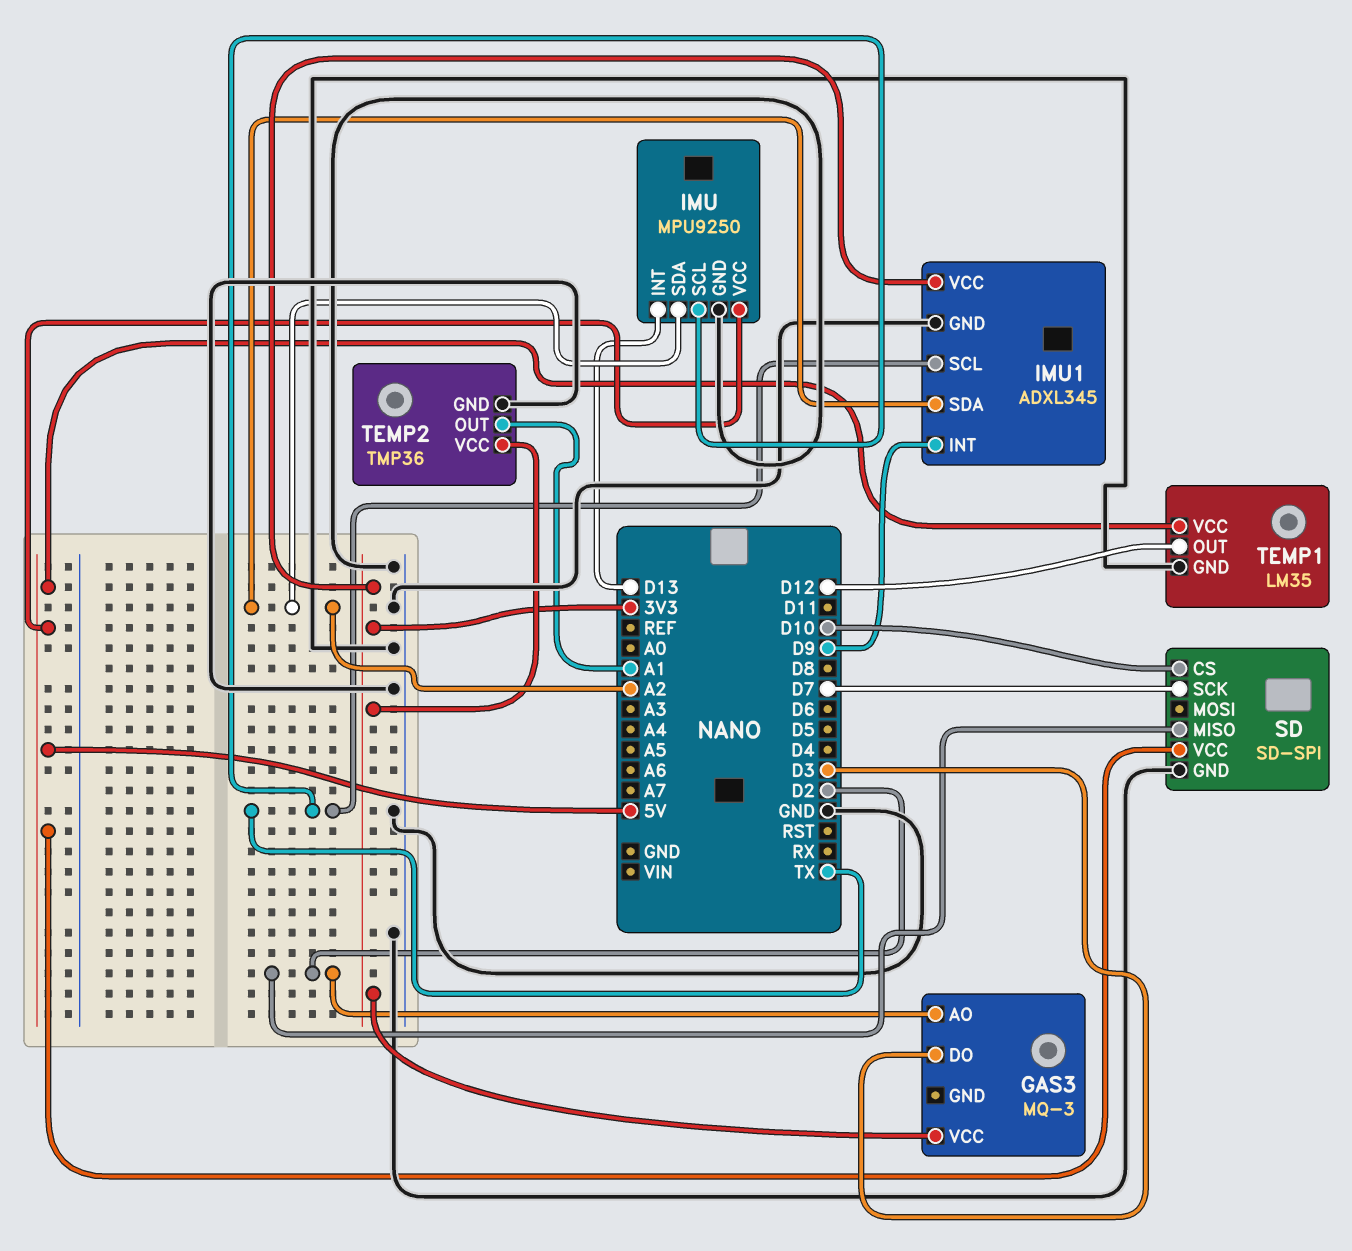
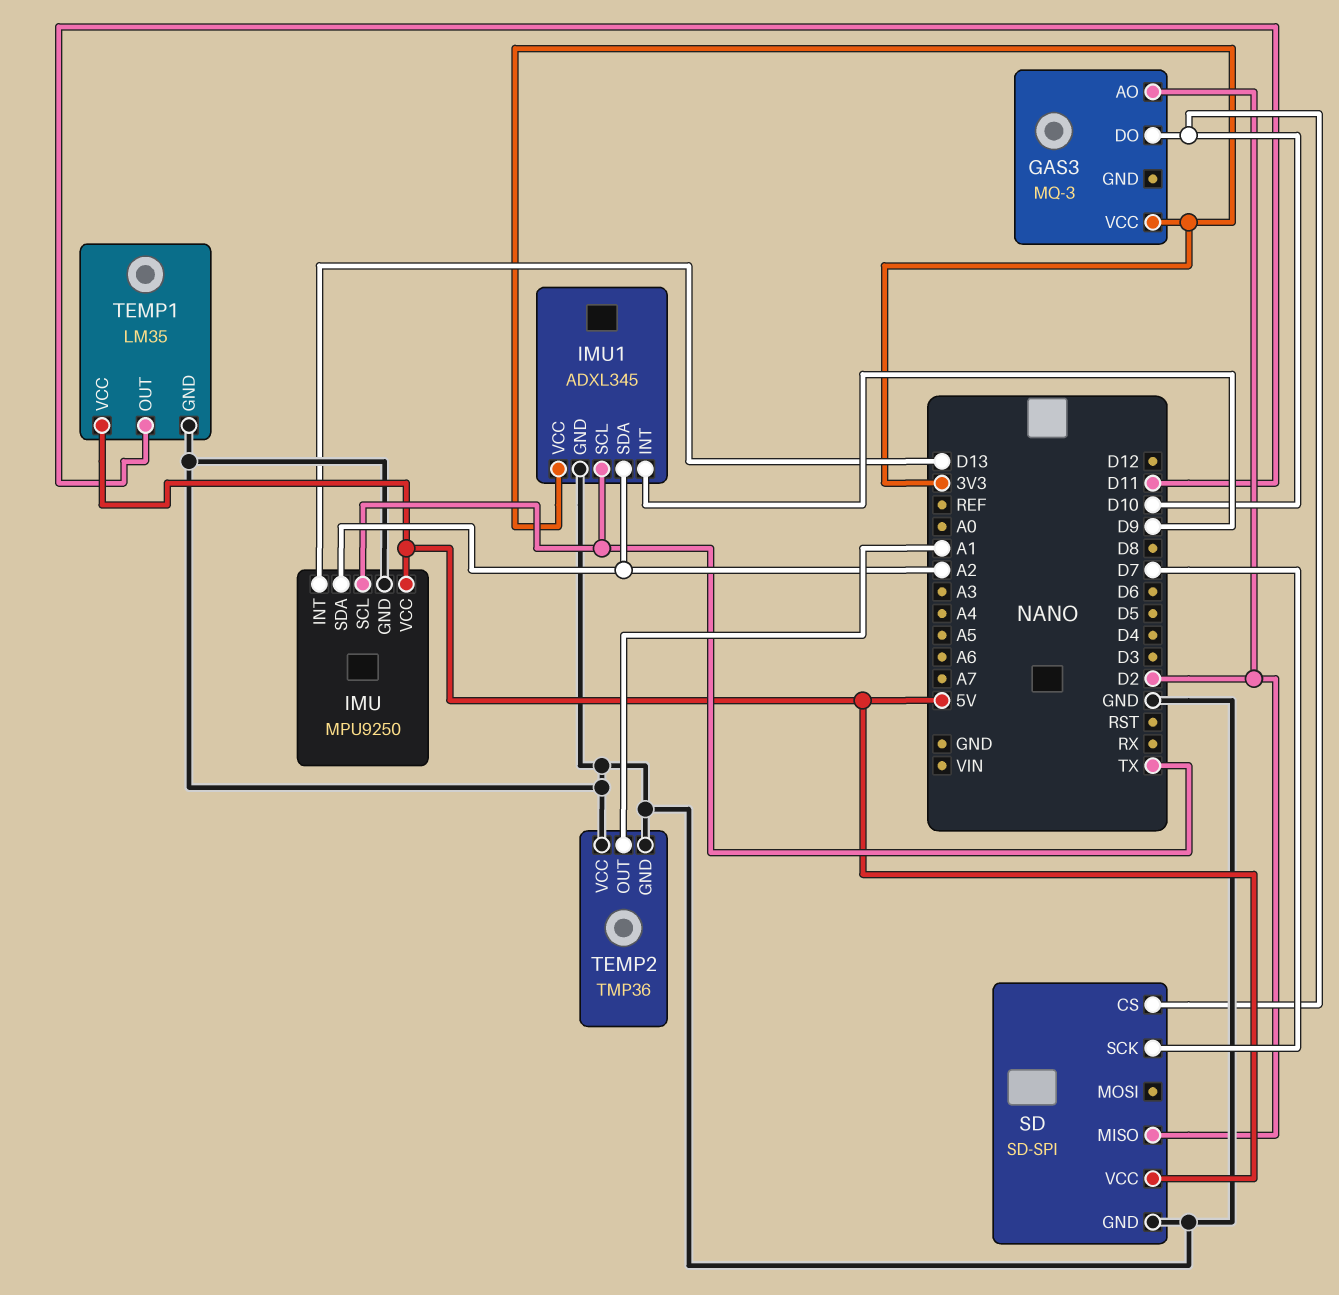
GAS3 pin DO: D3 -> D10
TEMP1 pin OUT: D12 -> D11
TEMP2 pin VCC: 3V3 -> GND

